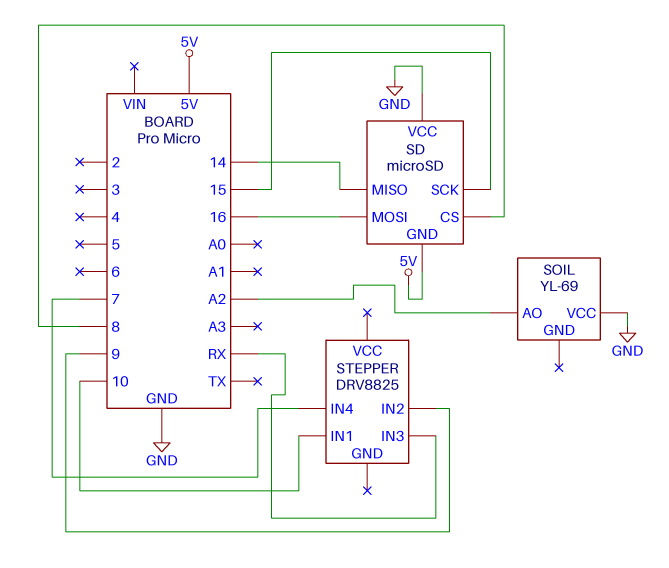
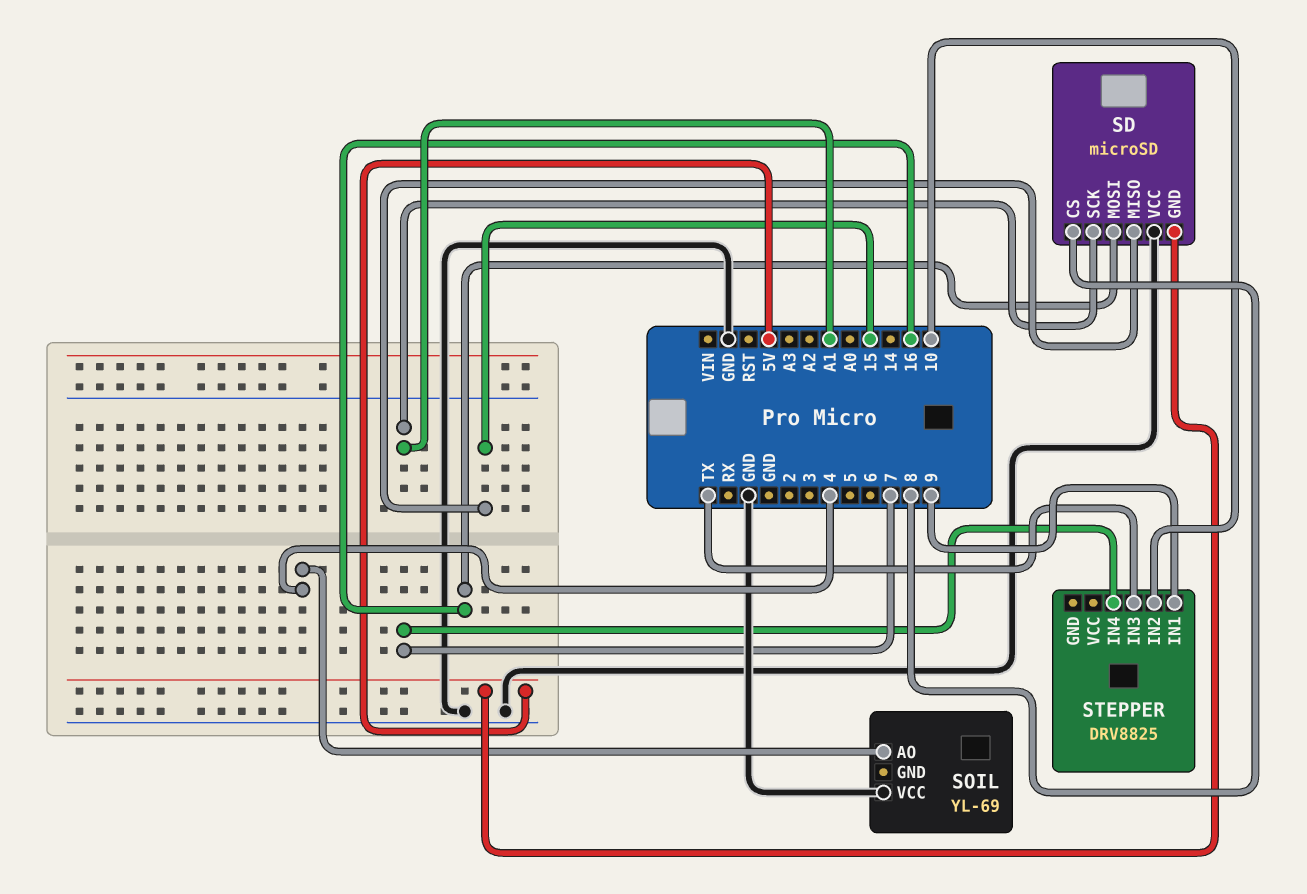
SD pin MISO: 14 -> 15
SD pin SCK: 15 -> A1
SOIL pin AO: A2 -> 4
STEPPER pin IN1: 10 -> 9
STEPPER pin IN2: 9 -> 10
STEPPER pin IN3: RX -> TX

